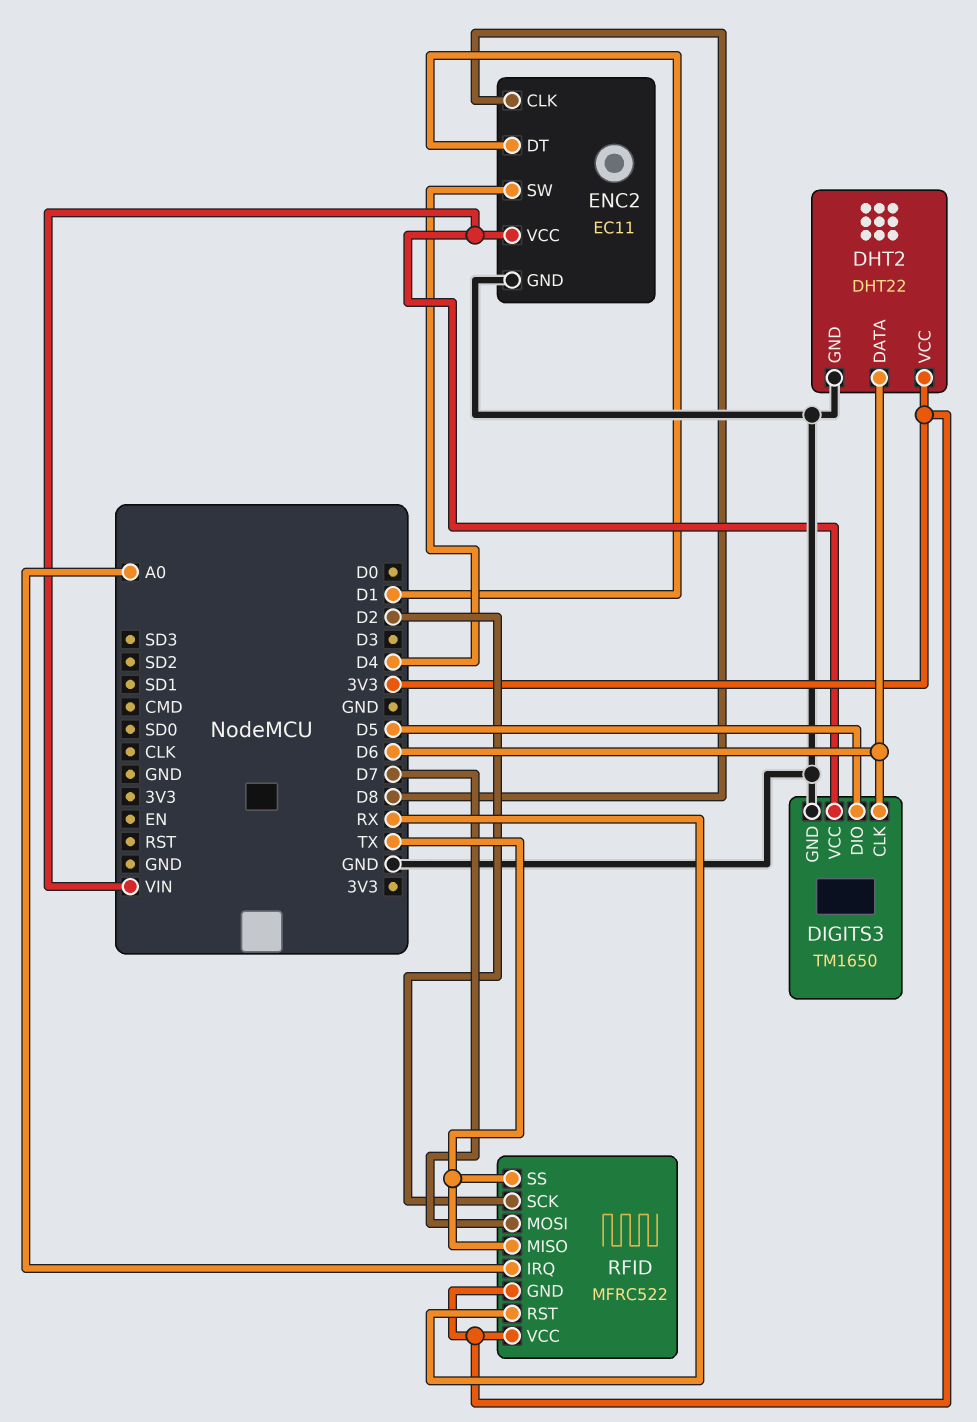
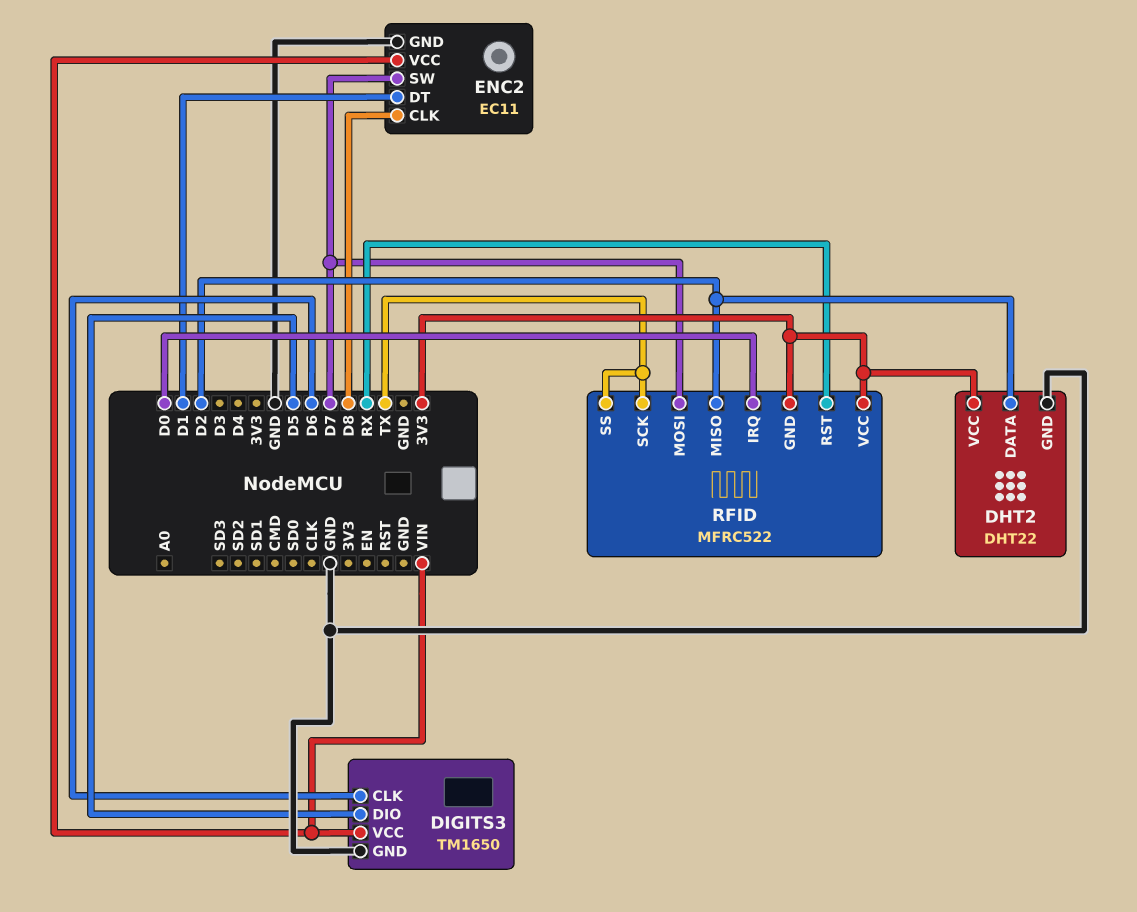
DHT2 pin DATA: D6 -> D2
ENC2 pin SW: D4 -> D7
RFID pin IRQ: A0 -> D0
RFID pin MISO: TX -> D2
RFID pin SCK: D2 -> TX

